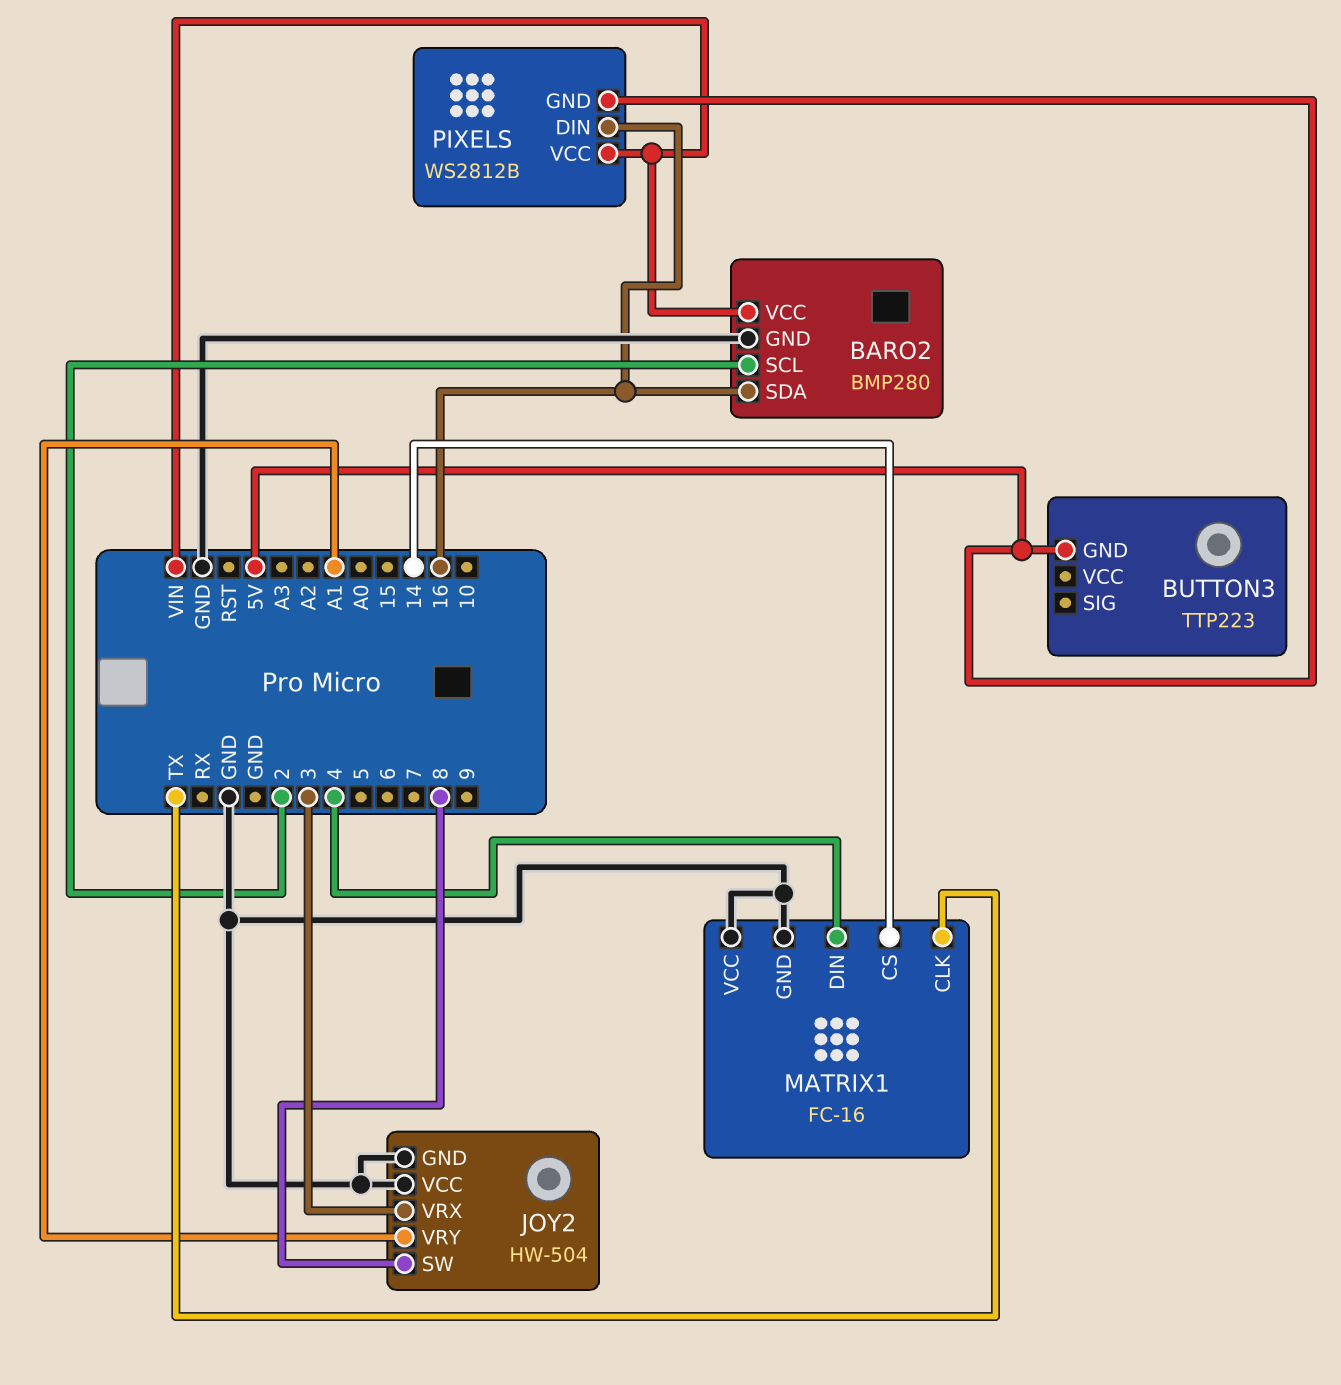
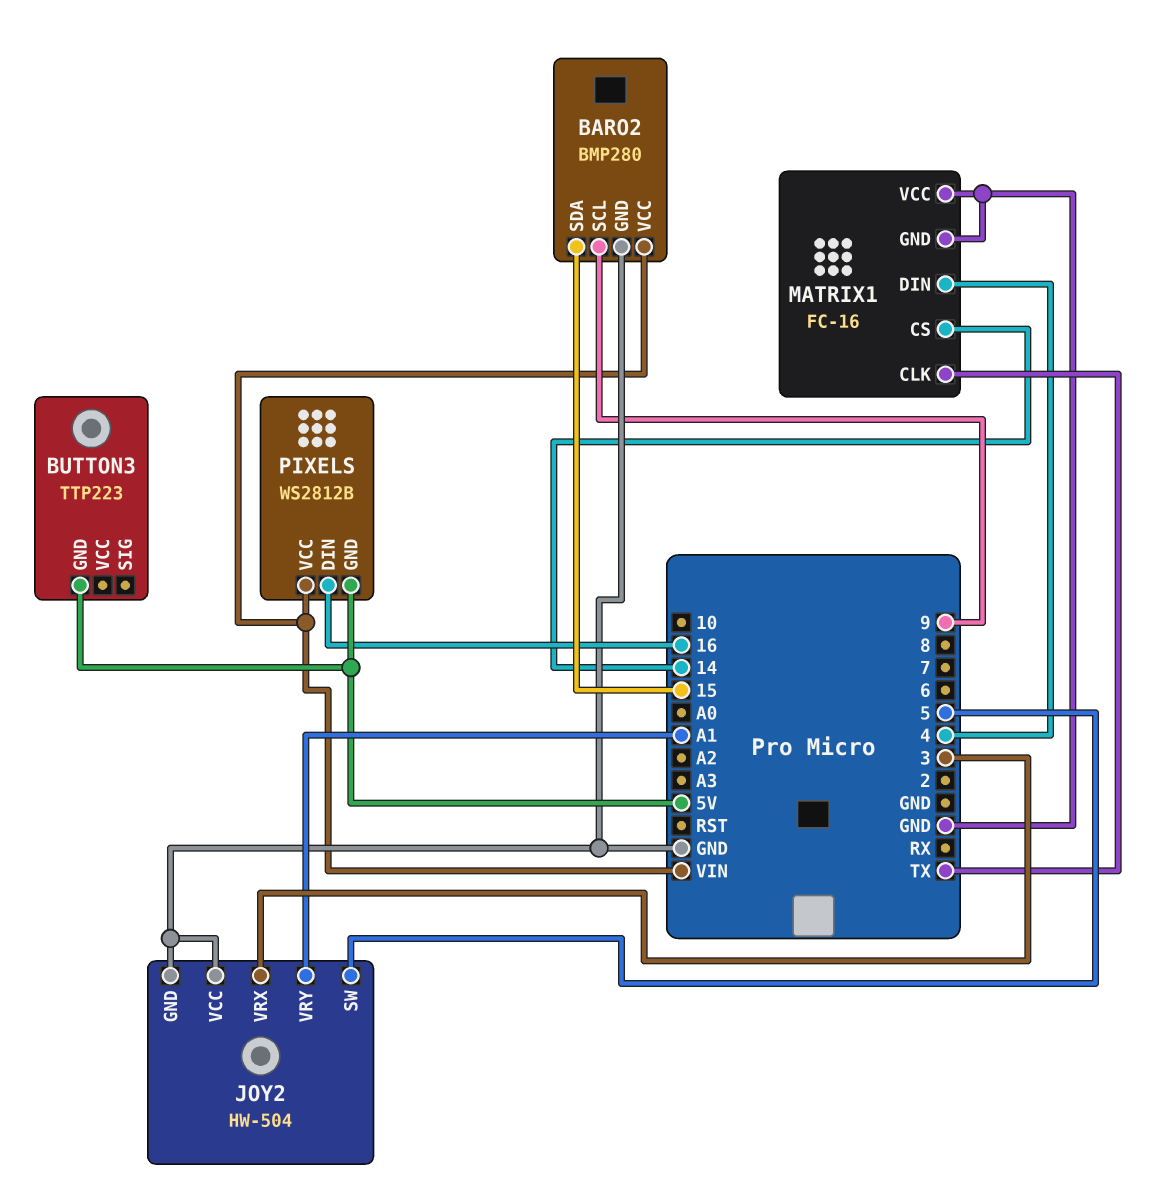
BARO2 pin SCL: 2 -> 9
BARO2 pin SDA: 16 -> 15
JOY2 pin SW: 8 -> 5

